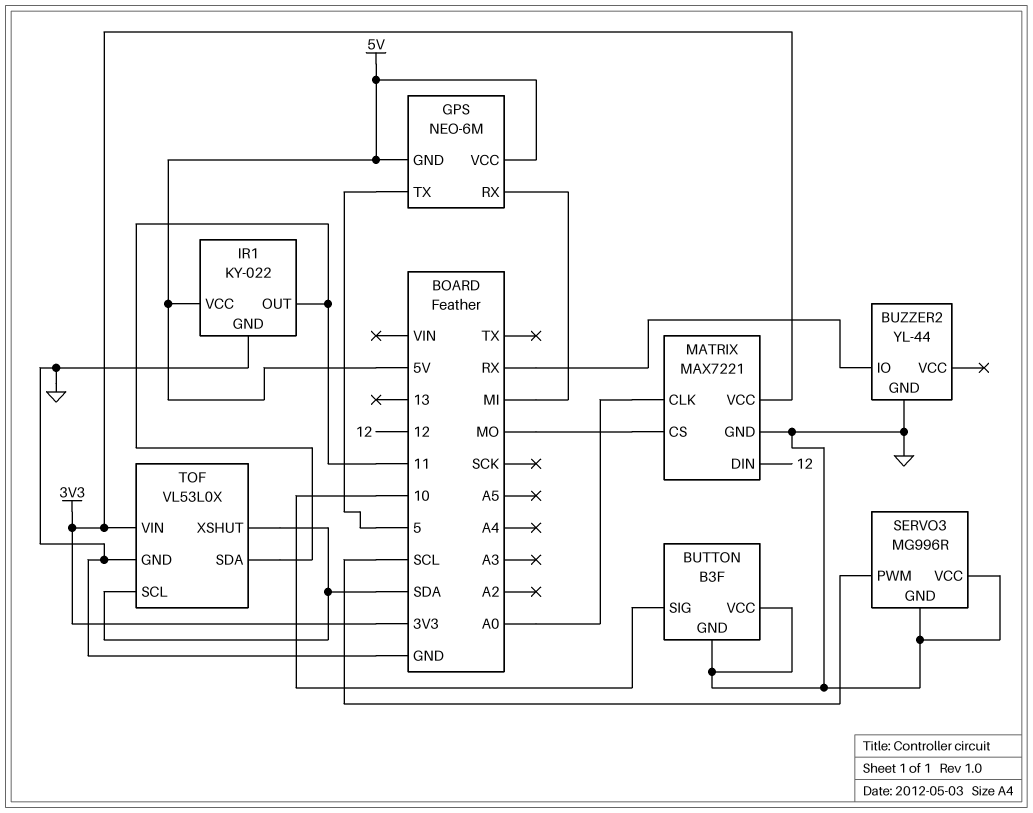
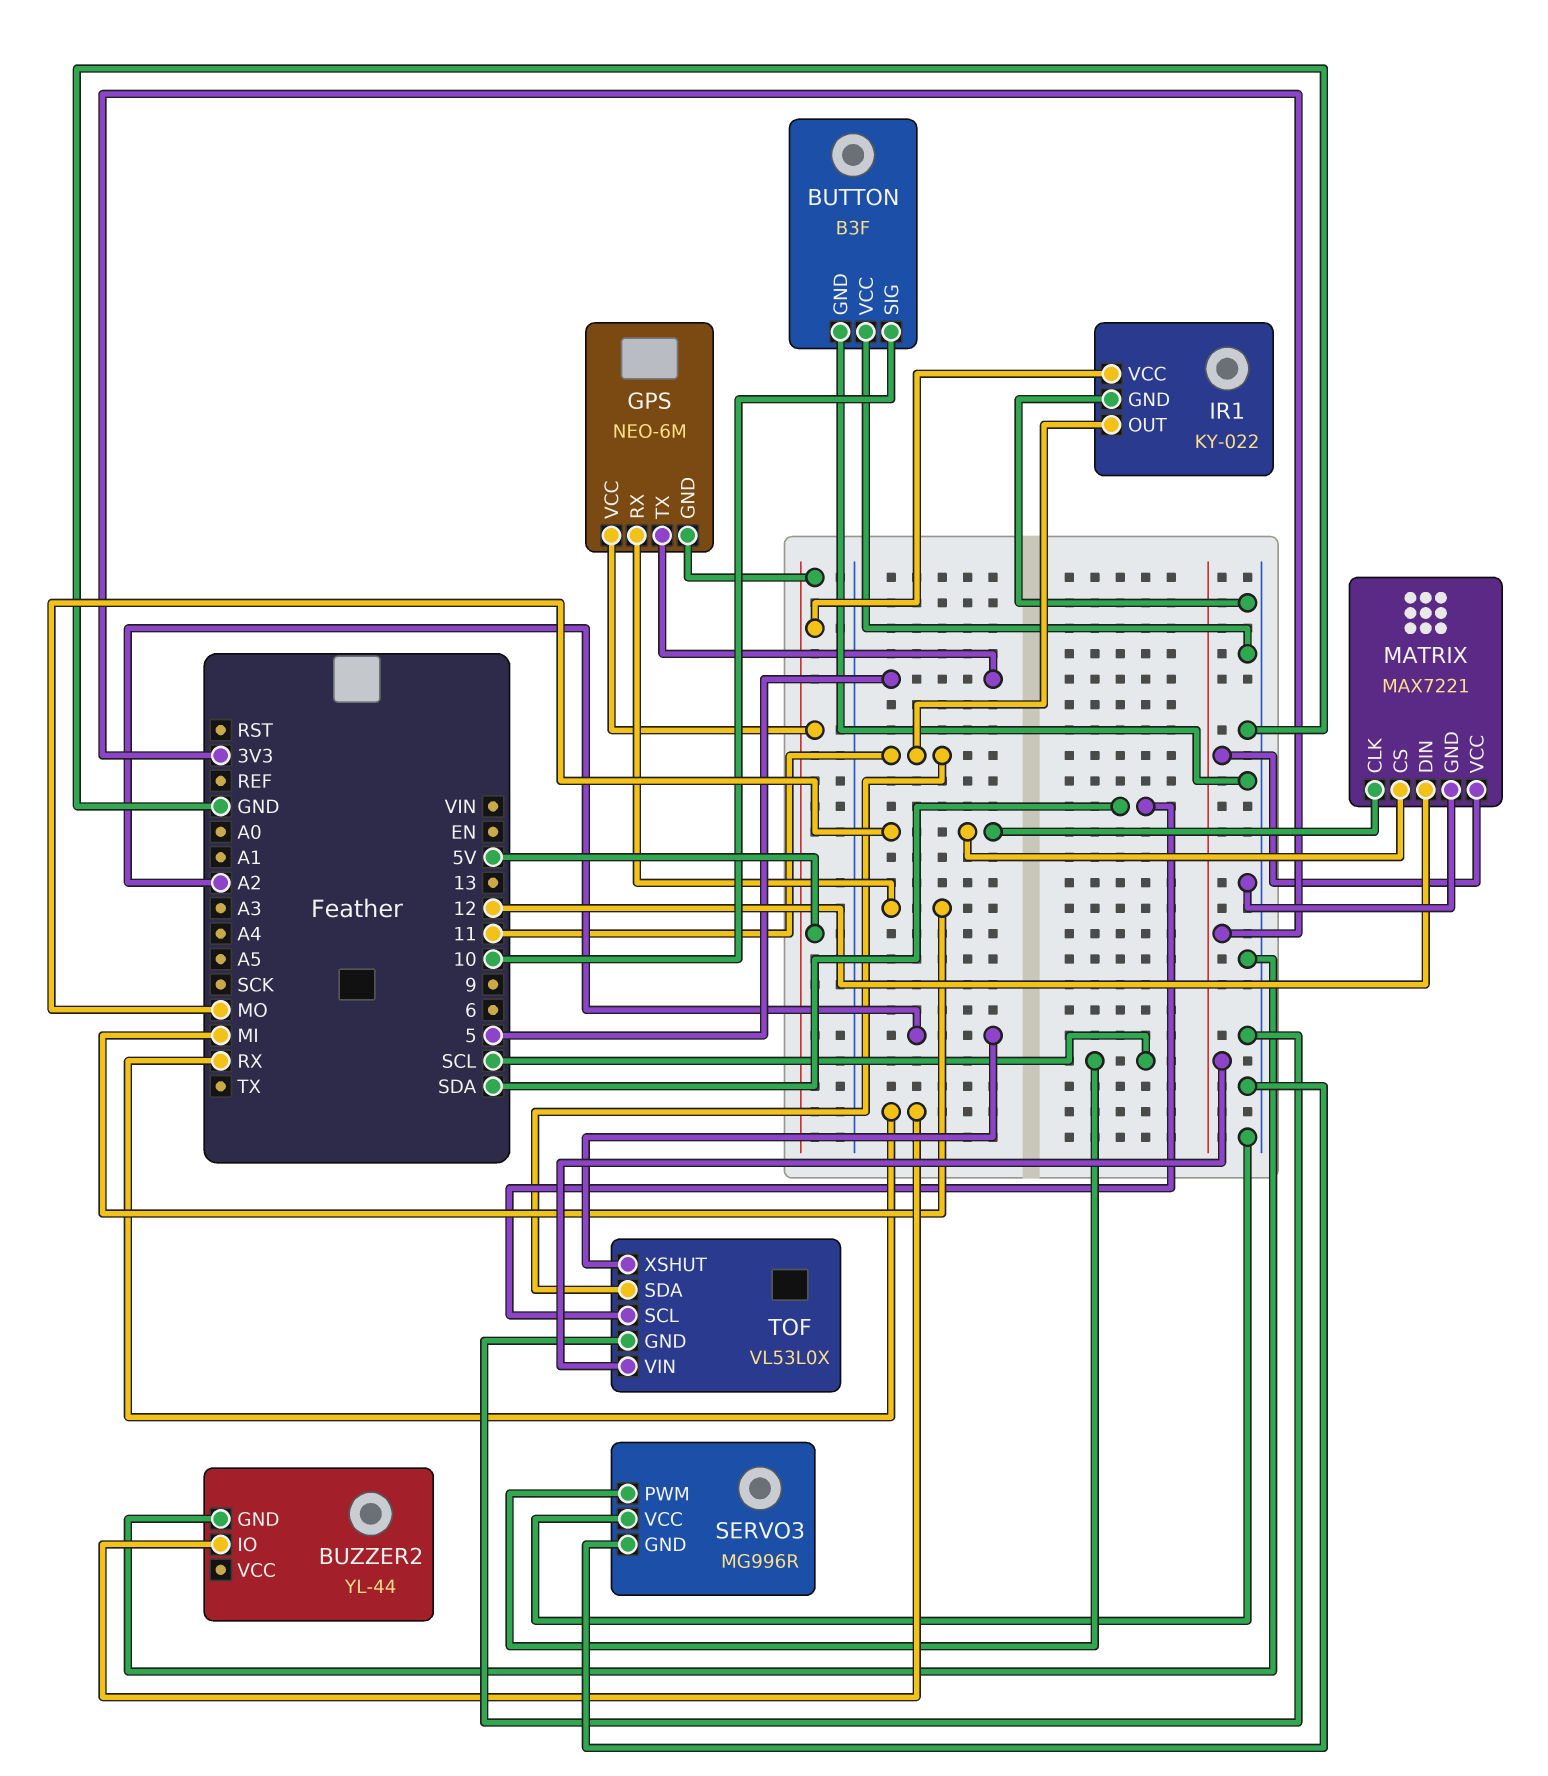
MATRIX pin CLK: A0 -> MO
TOF pin XSHUT: SDA -> A2

